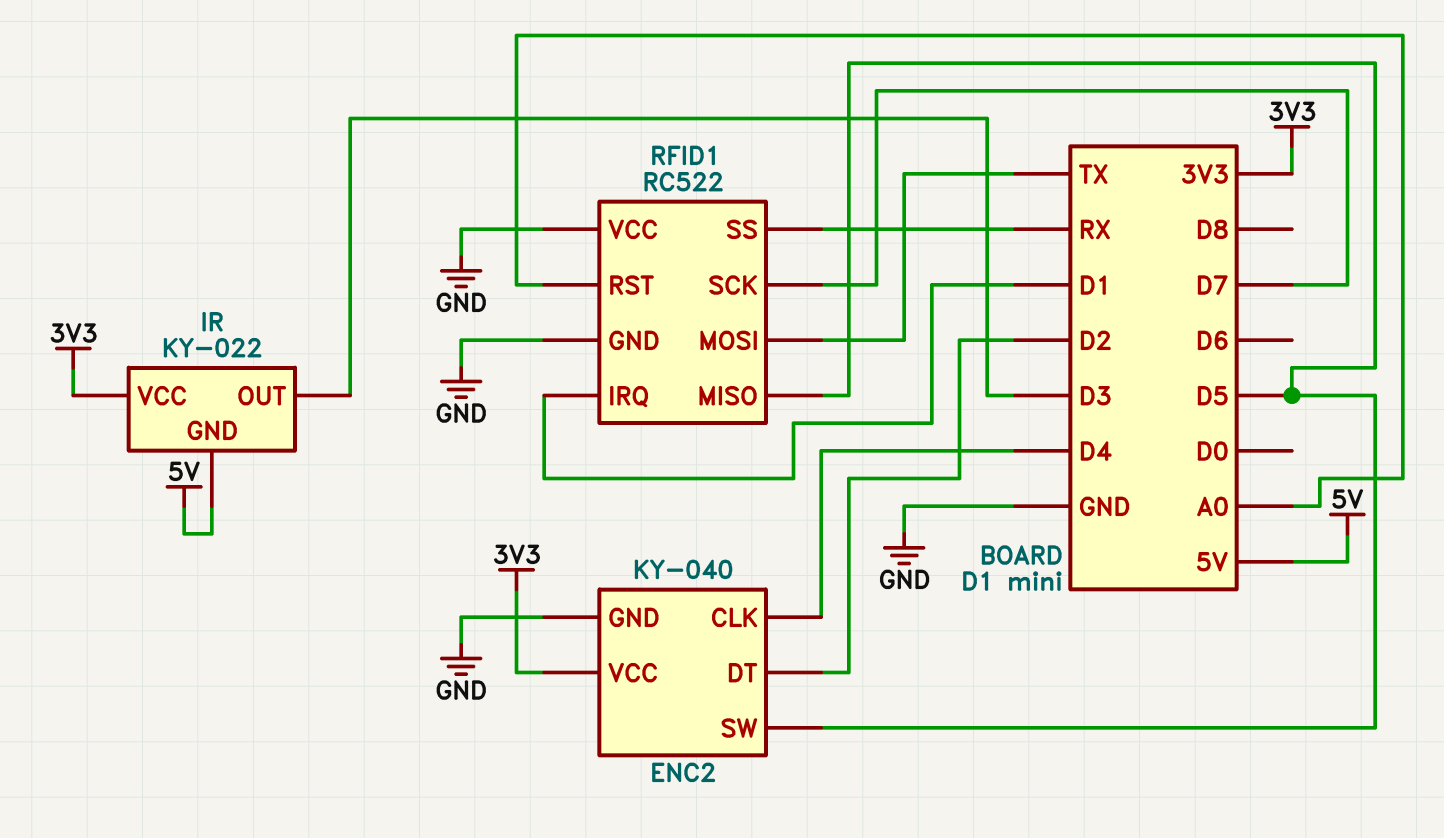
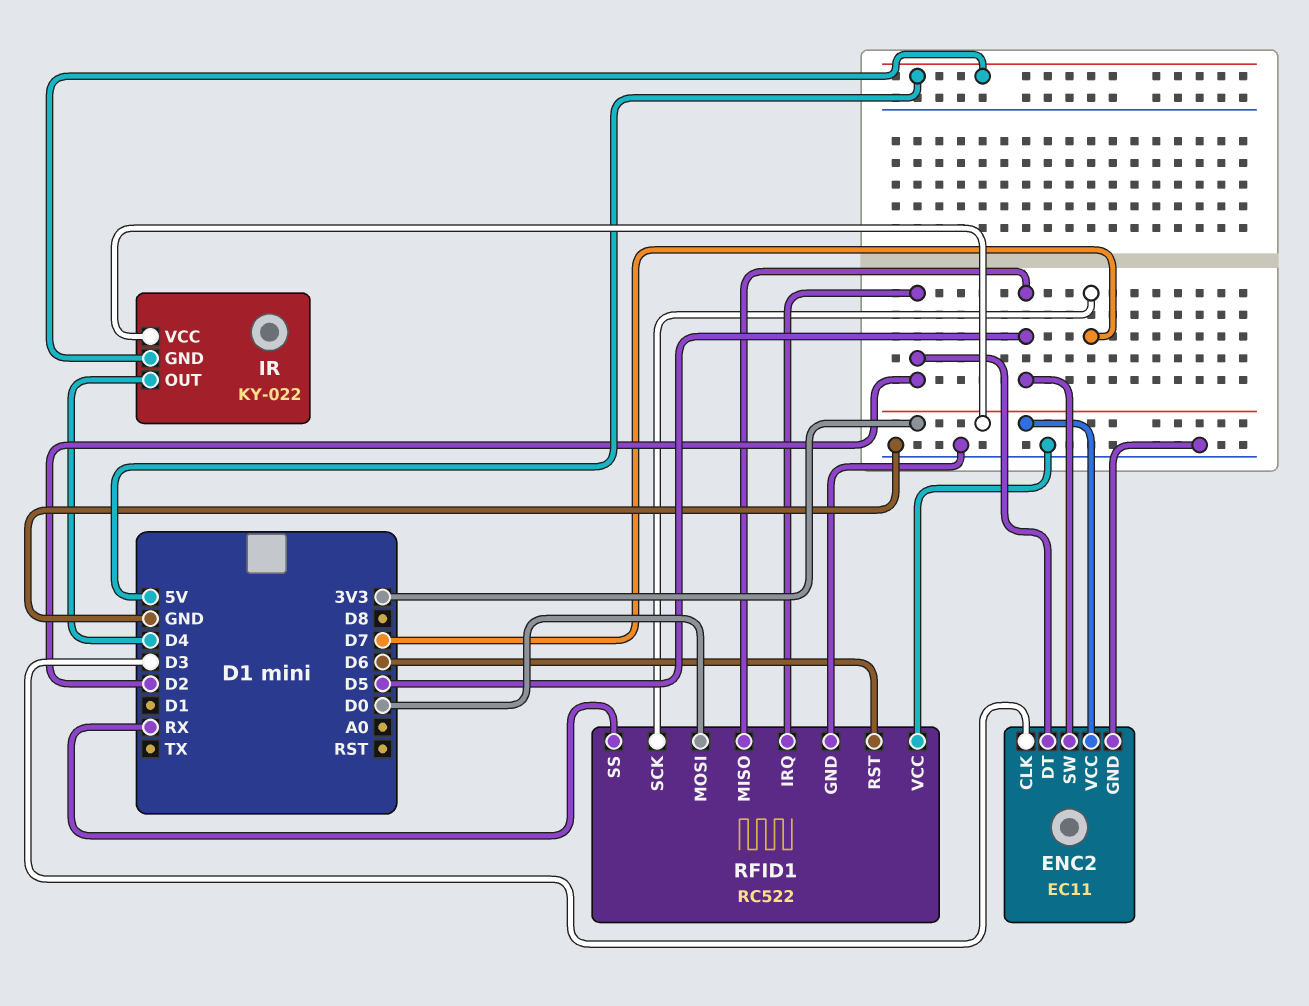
ENC2: KY-040 -> EC11
ENC2 pin CLK: D4 -> D3
IR pin OUT: D3 -> D4
RFID1 pin IRQ: D1 -> D2
RFID1 pin MOSI: TX -> D0
RFID1 pin RST: A0 -> D6

